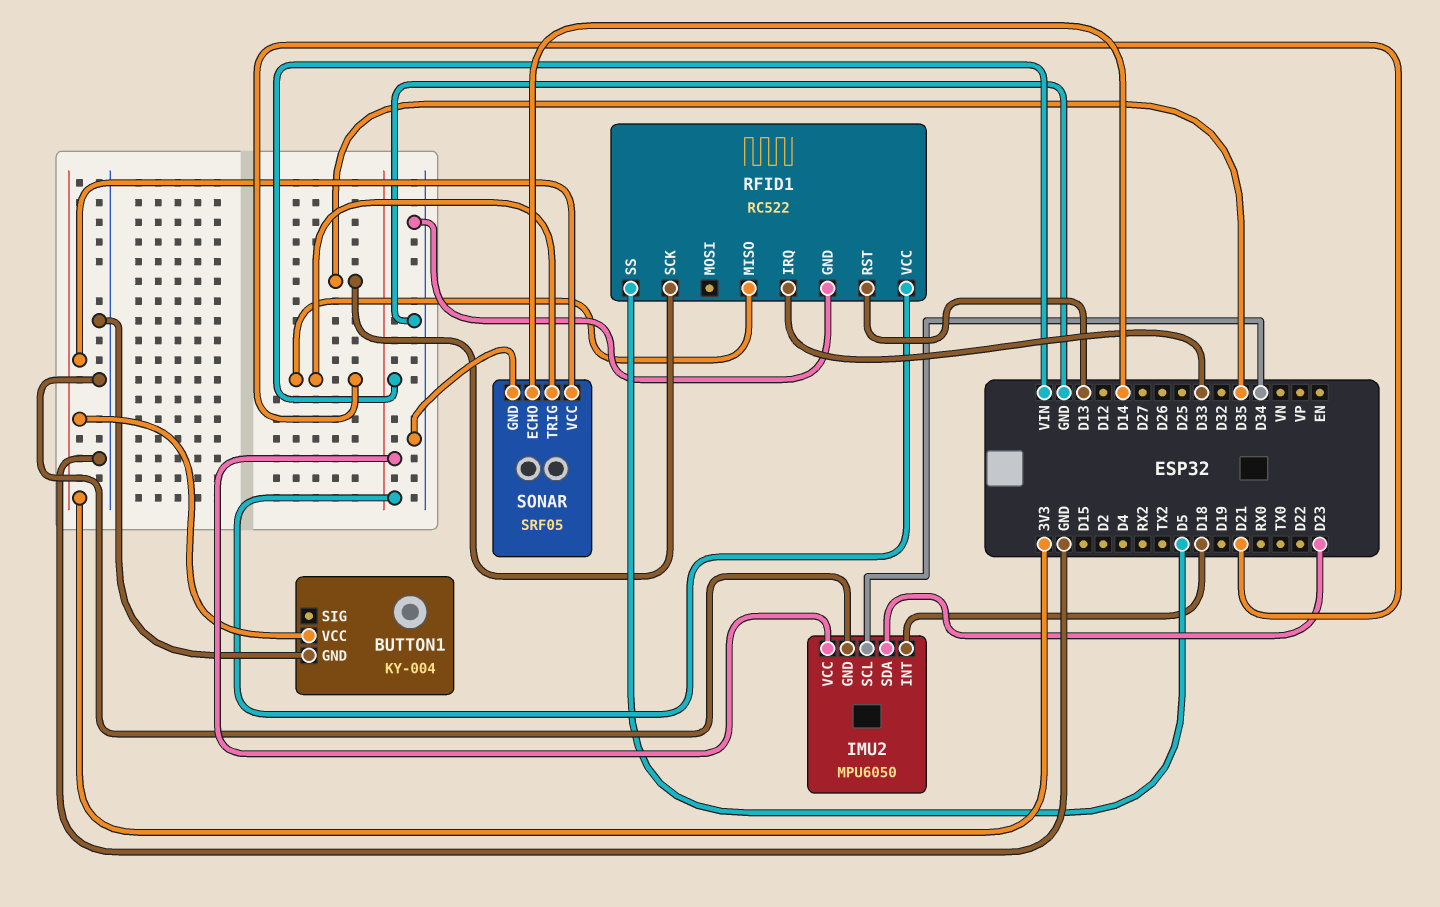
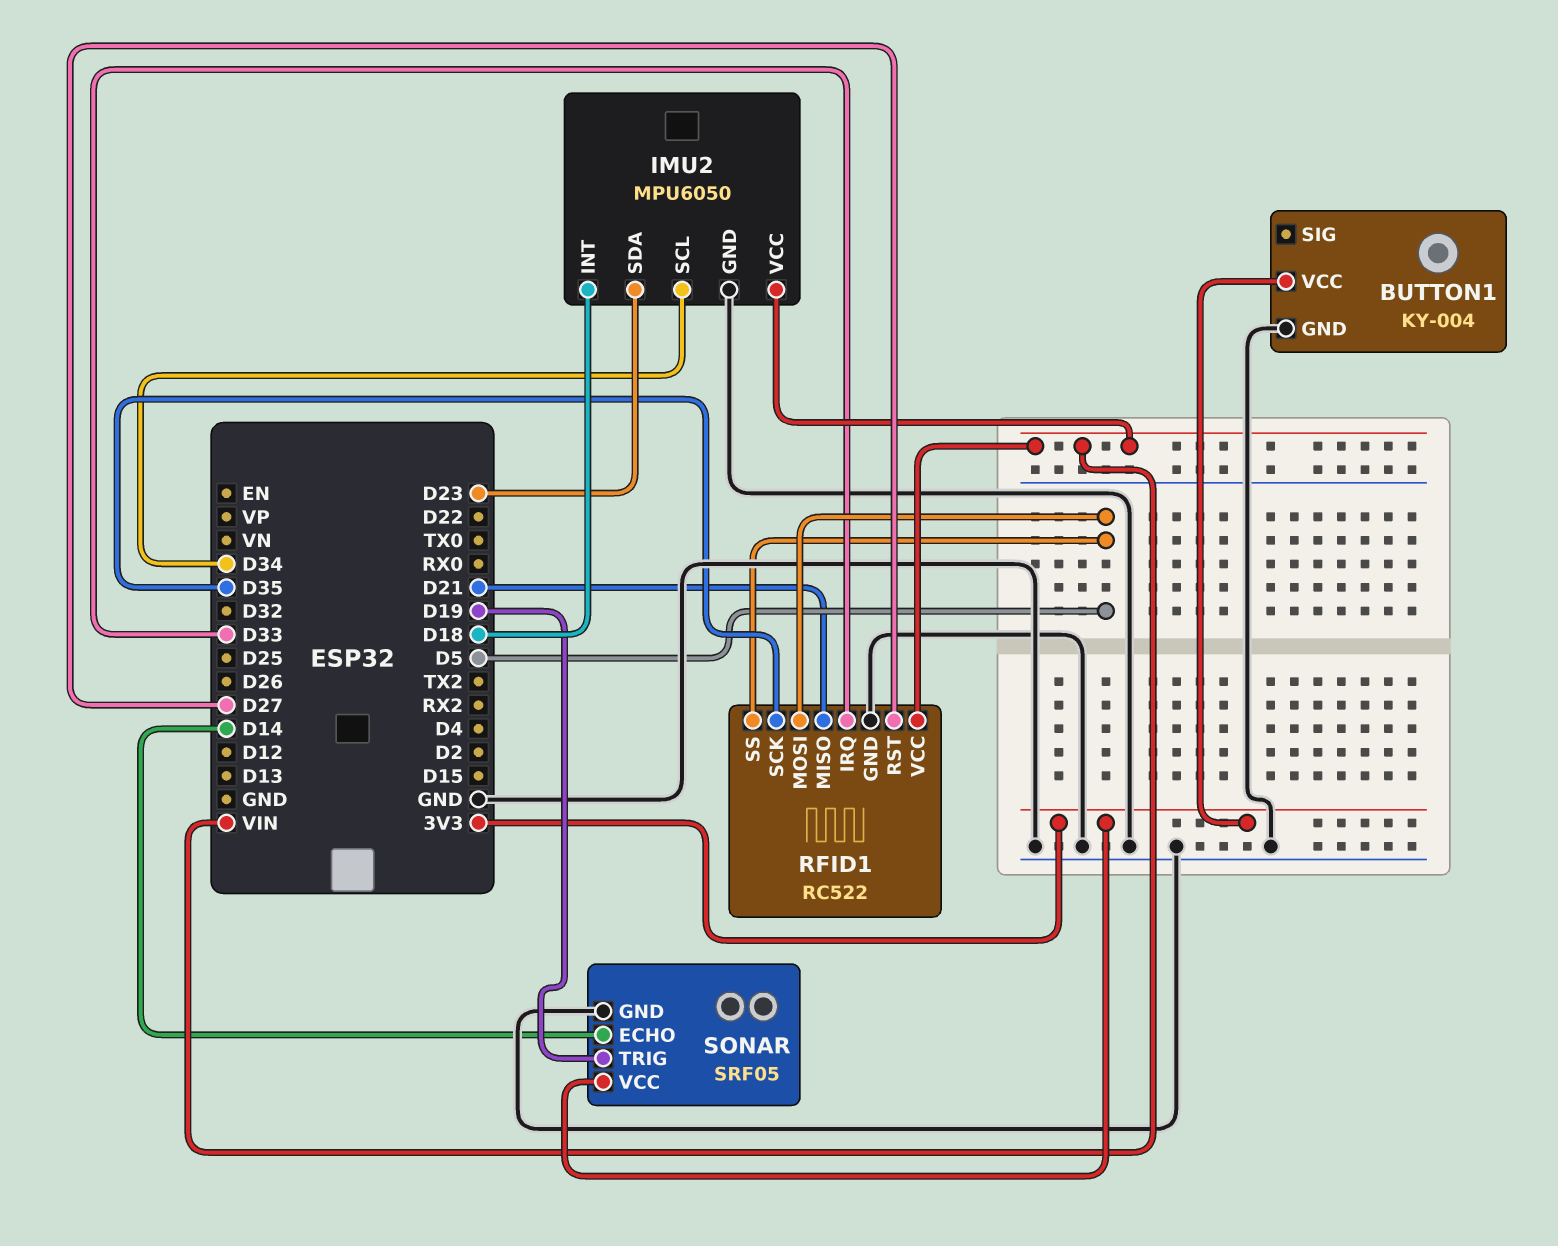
RFID1 pin MOSI: none -> D5
RFID1 pin RST: D13 -> D27
SONAR pin TRIG: D21 -> D19

